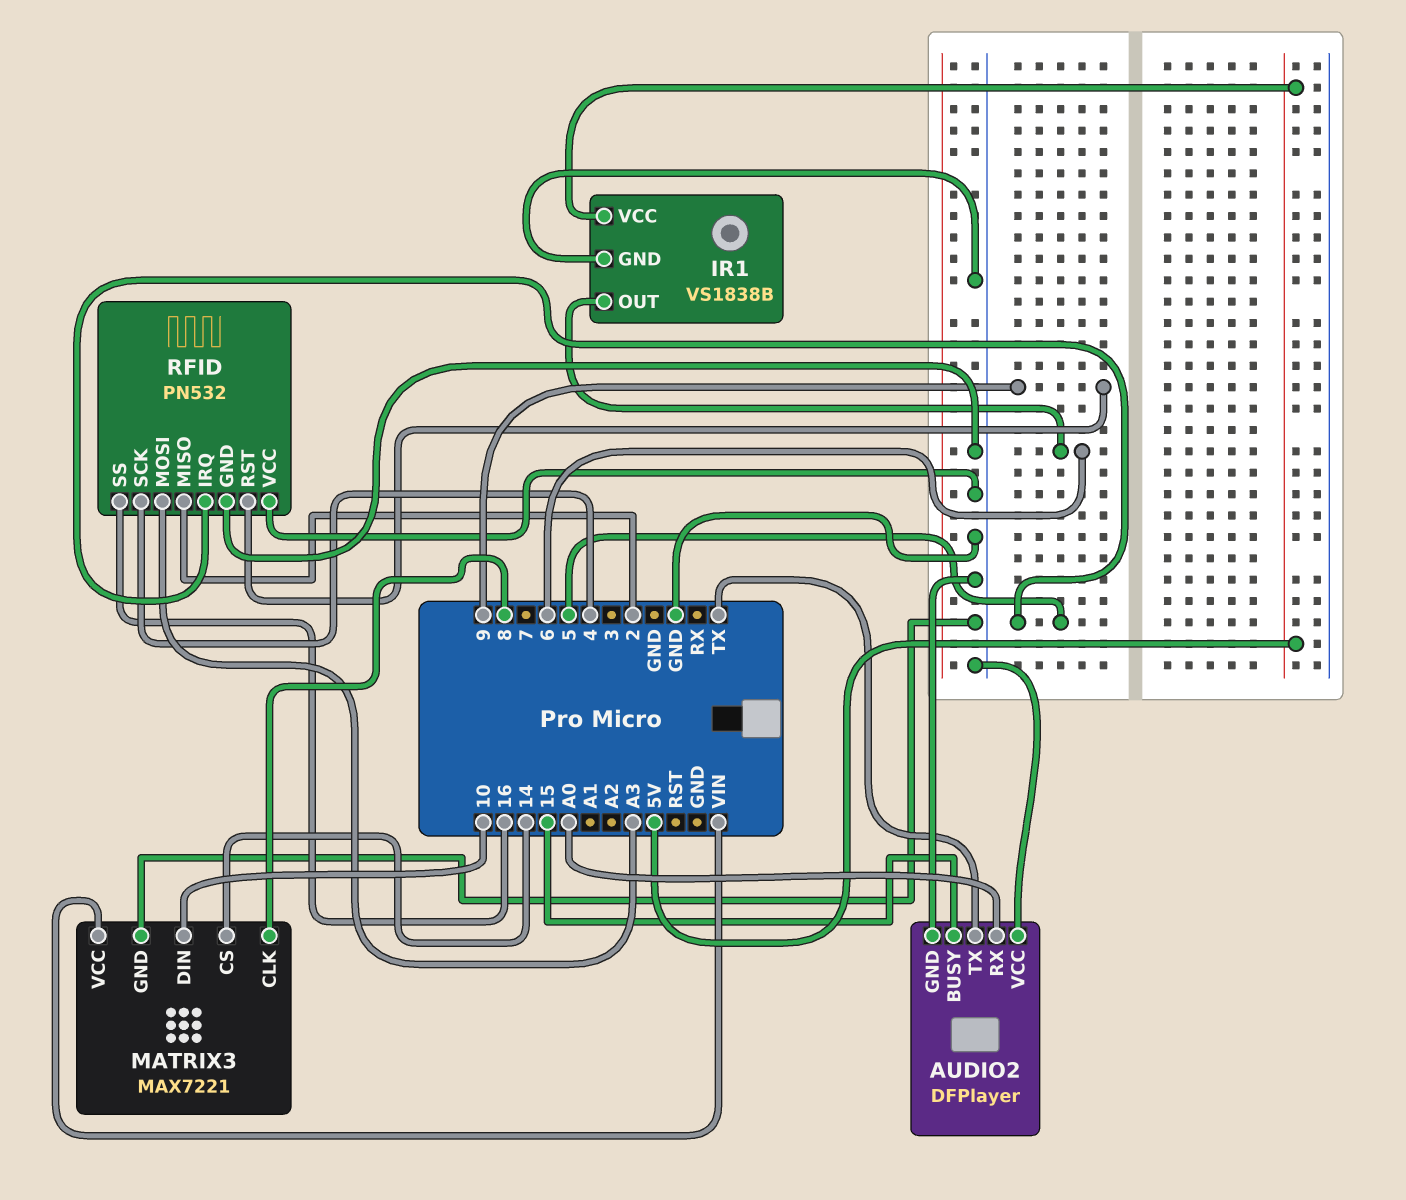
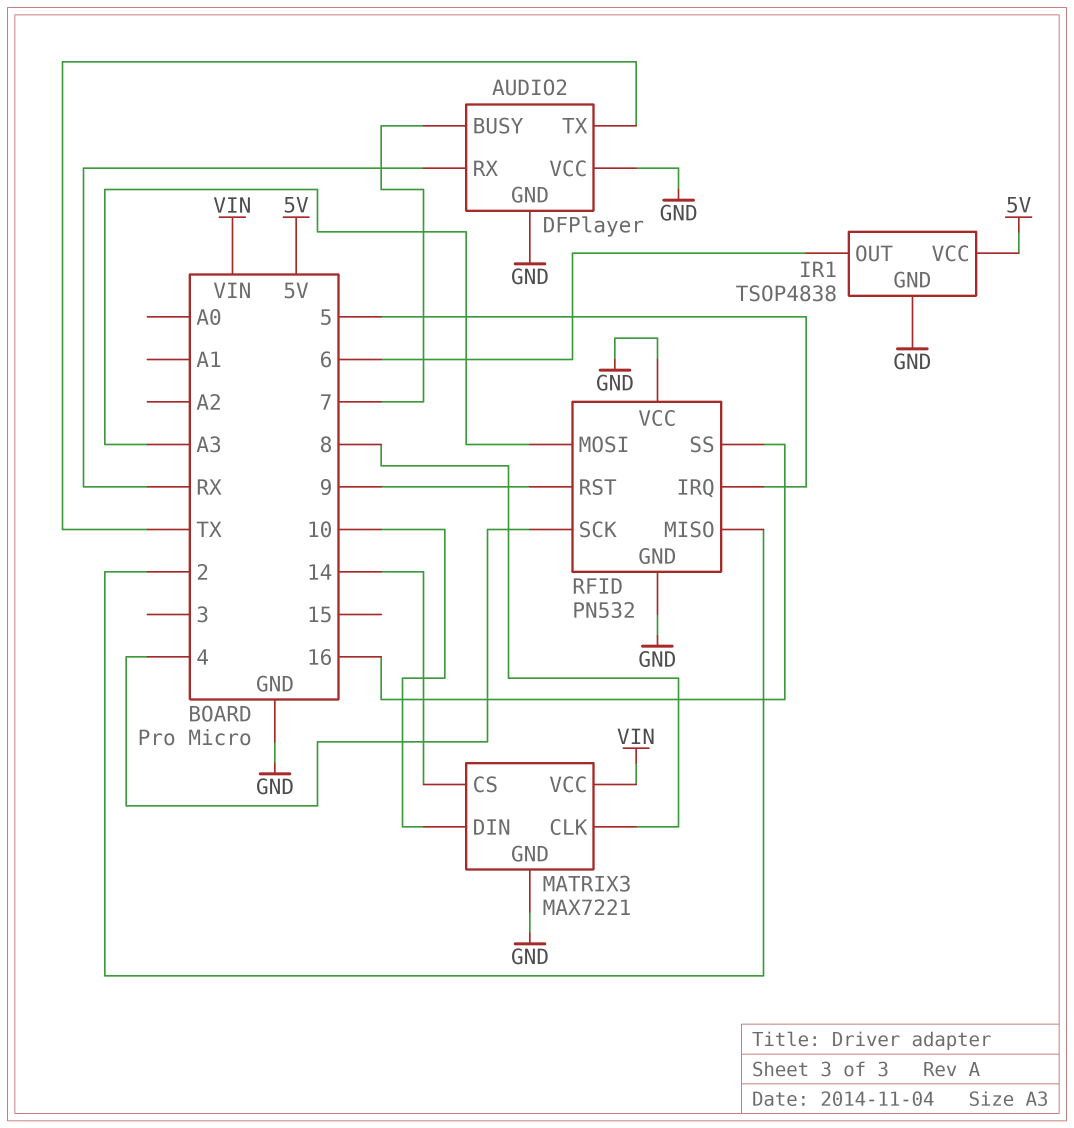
AUDIO2 pin BUSY: 15 -> 7
AUDIO2 pin RX: A0 -> RX
IR1: VS1838B -> TSOP4838

